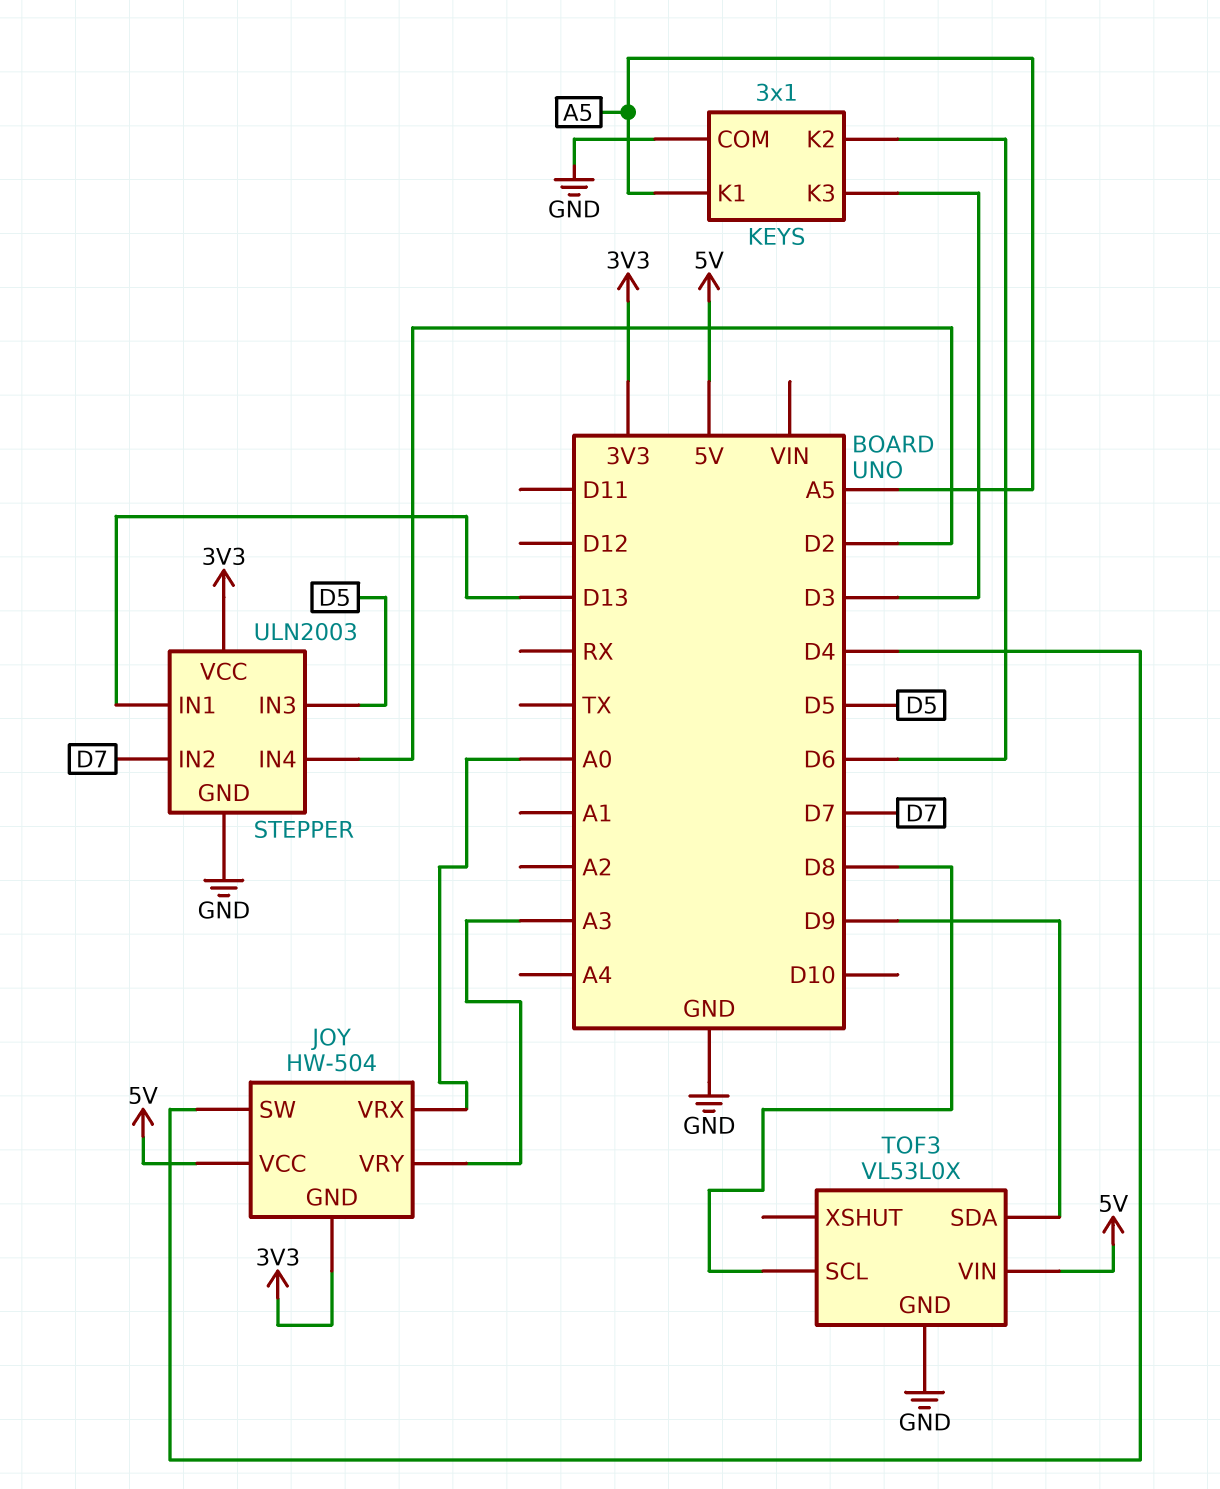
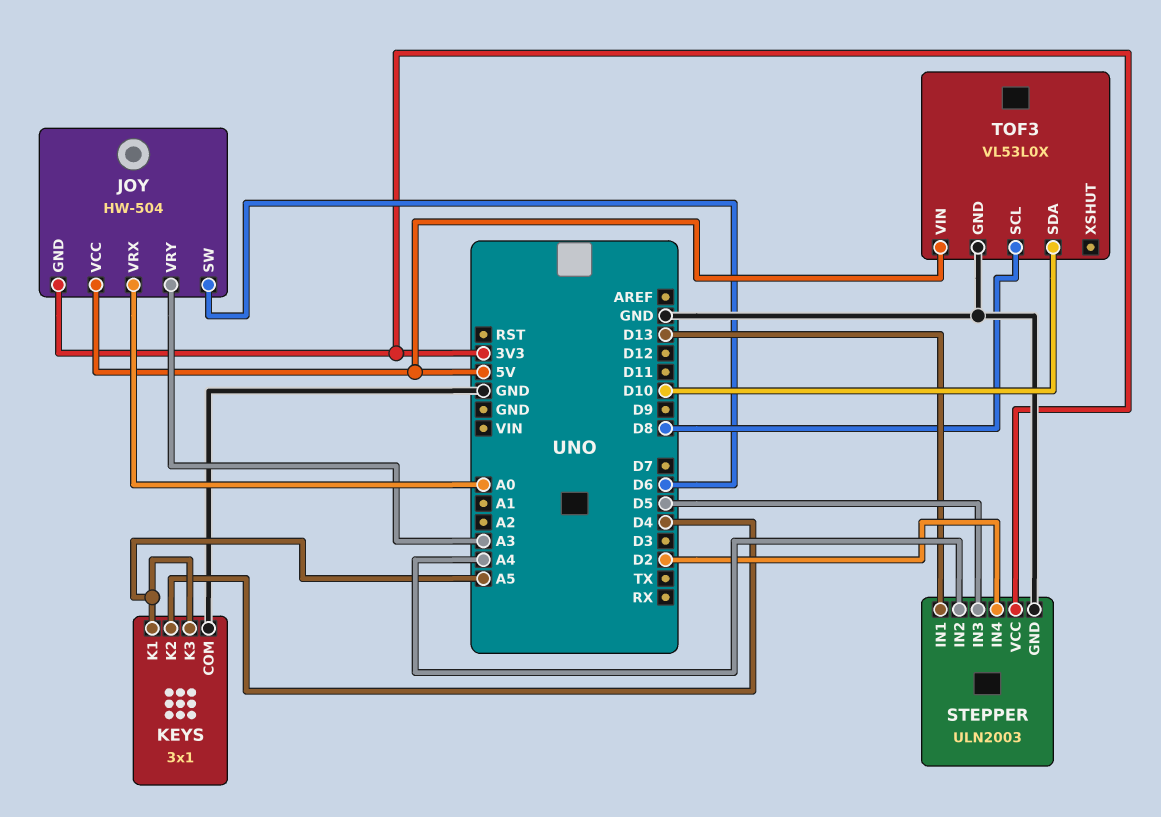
JOY pin SW: D4 -> D6
KEYS pin K2: D6 -> D4
KEYS pin K3: D3 -> A5
STEPPER pin IN2: D7 -> A4
TOF3 pin SDA: D9 -> D10

